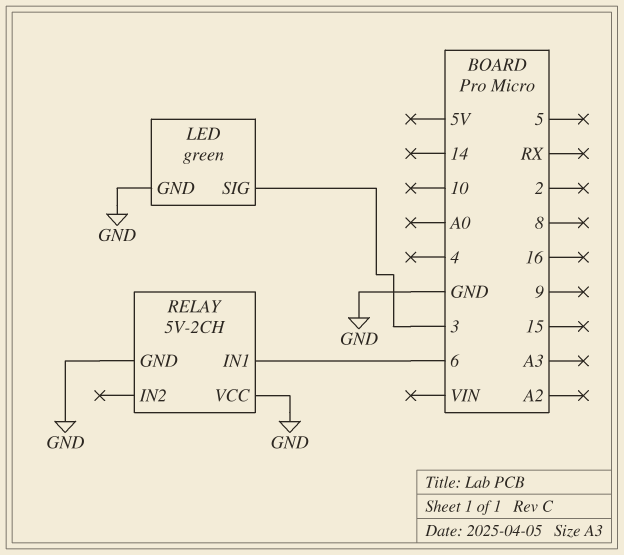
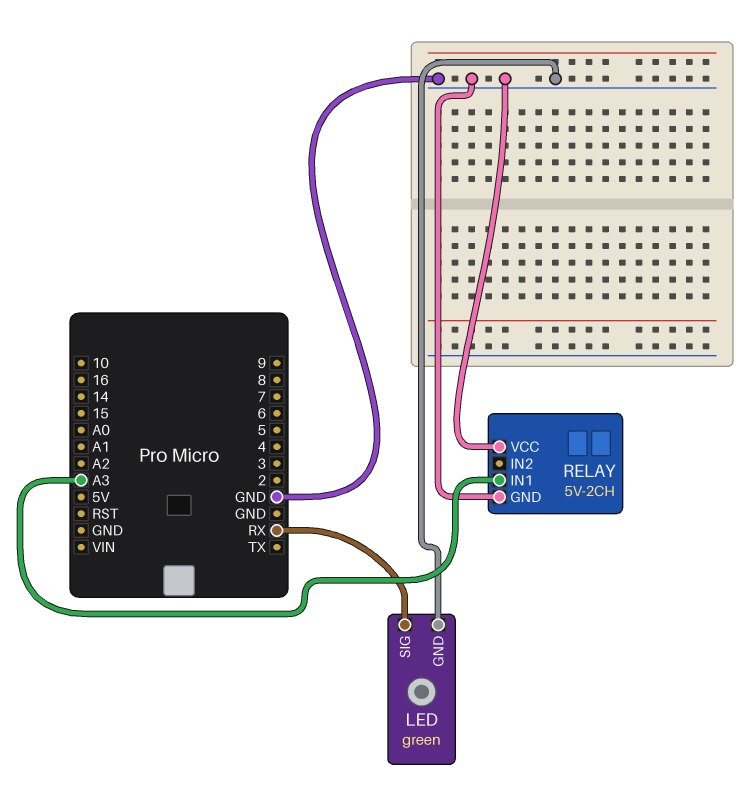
LED pin SIG: 3 -> RX
RELAY pin IN1: 6 -> A3

